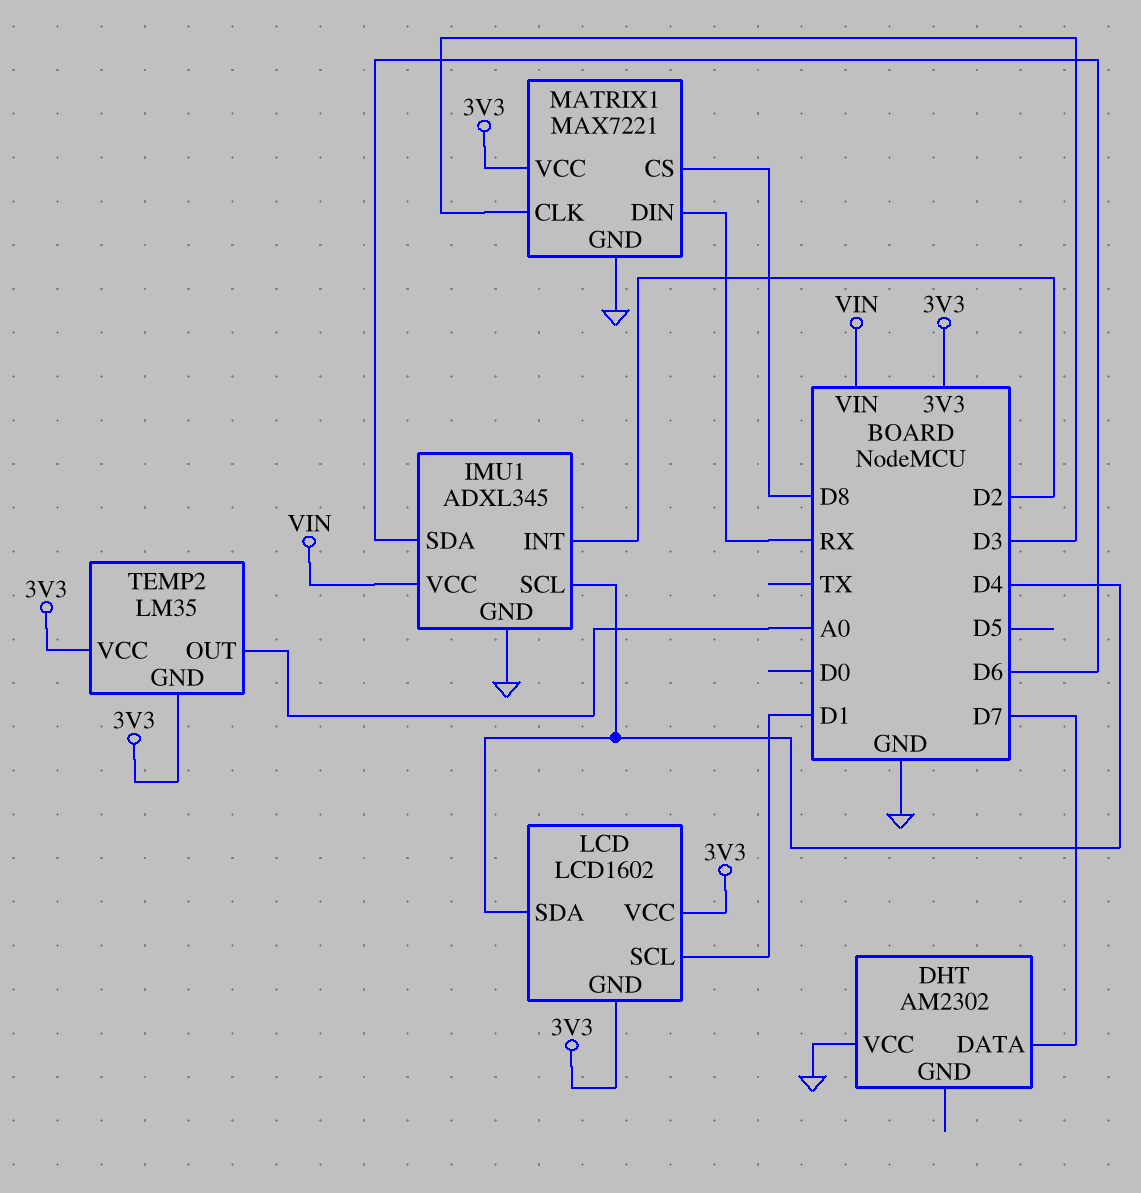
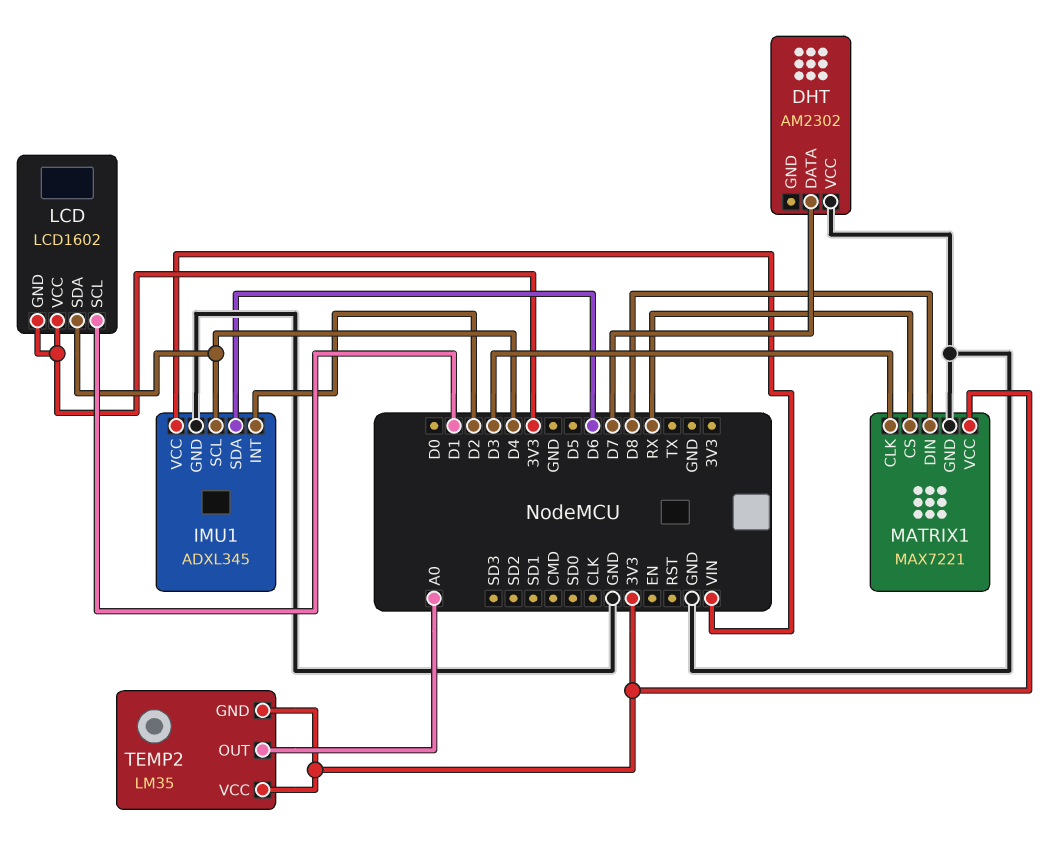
MATRIX1 pin CS: D8 -> RX
MATRIX1 pin DIN: RX -> D8

